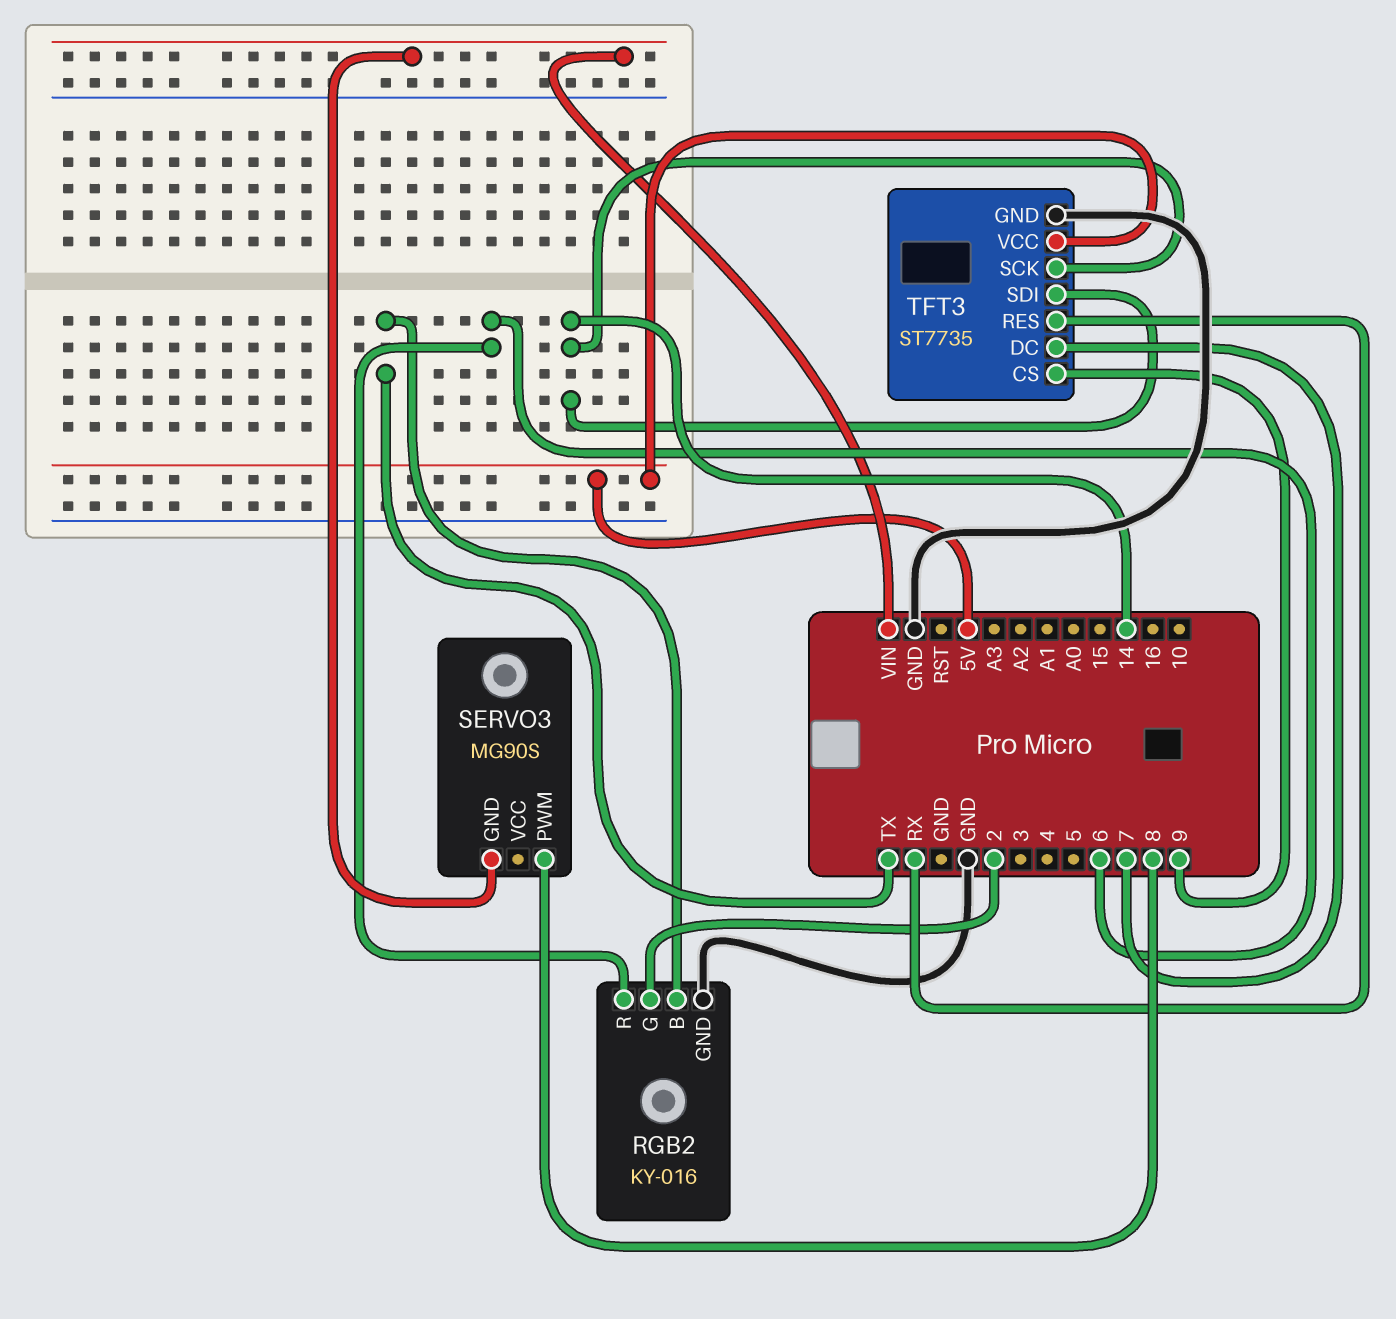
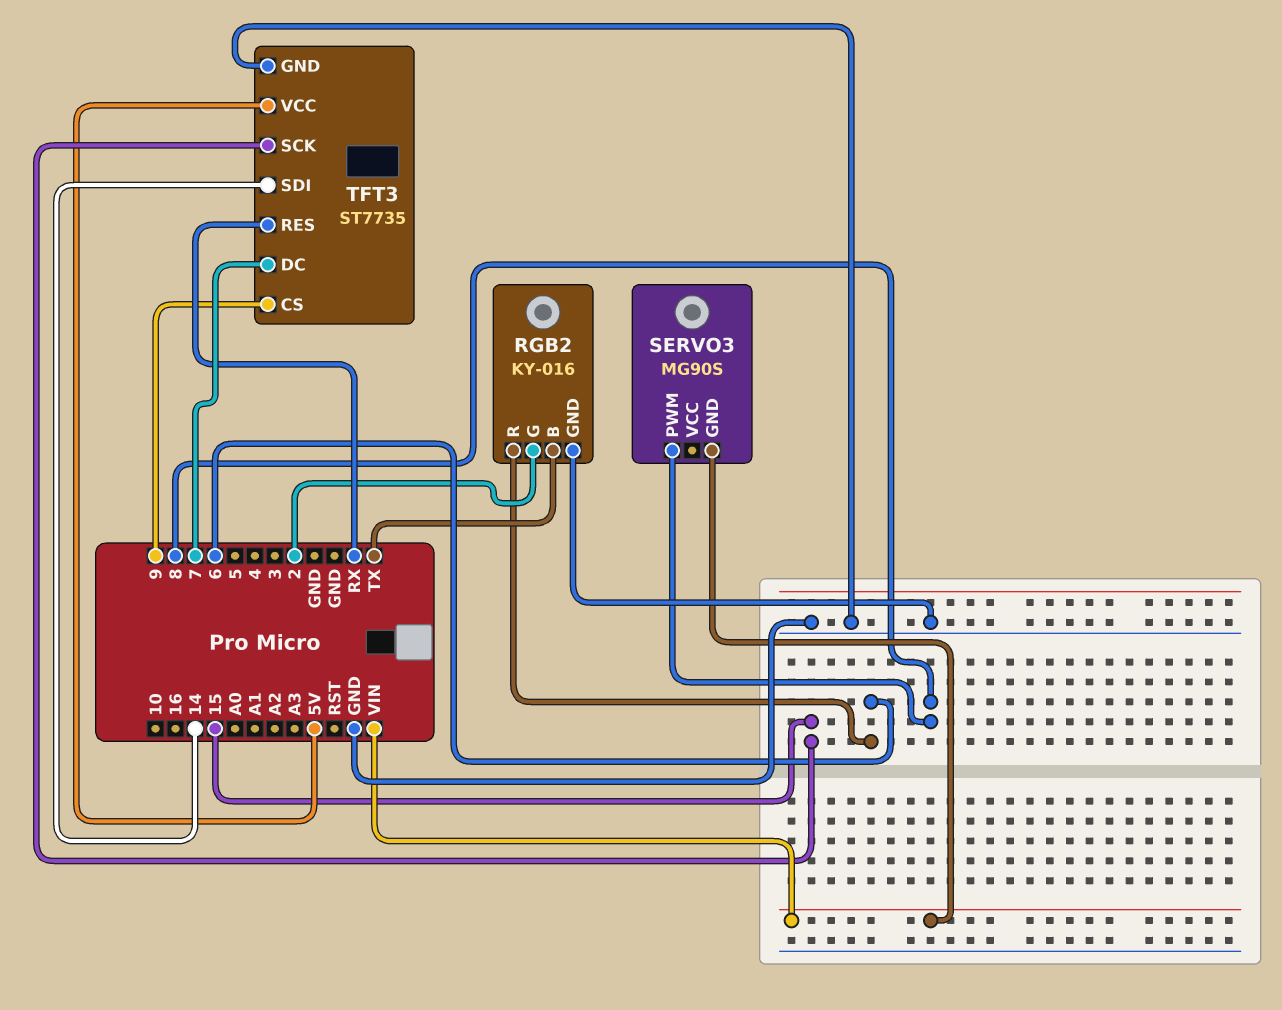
TFT3 pin SCK: 14 -> 15

